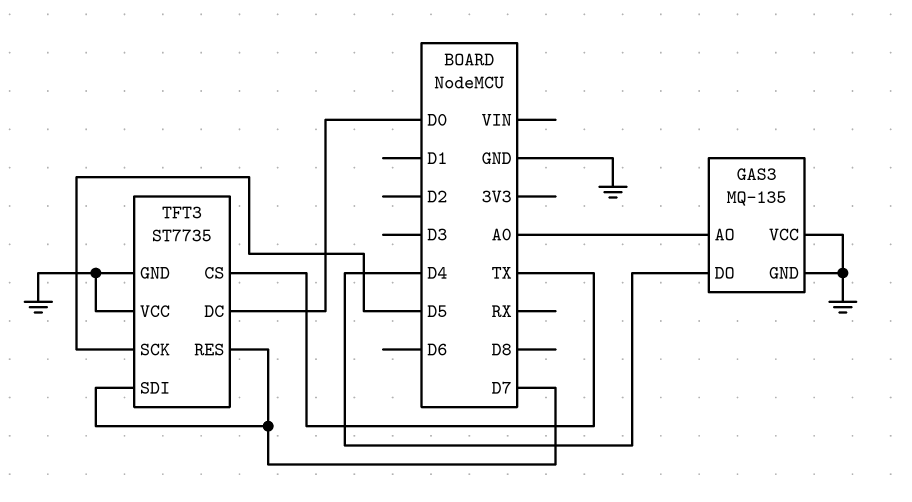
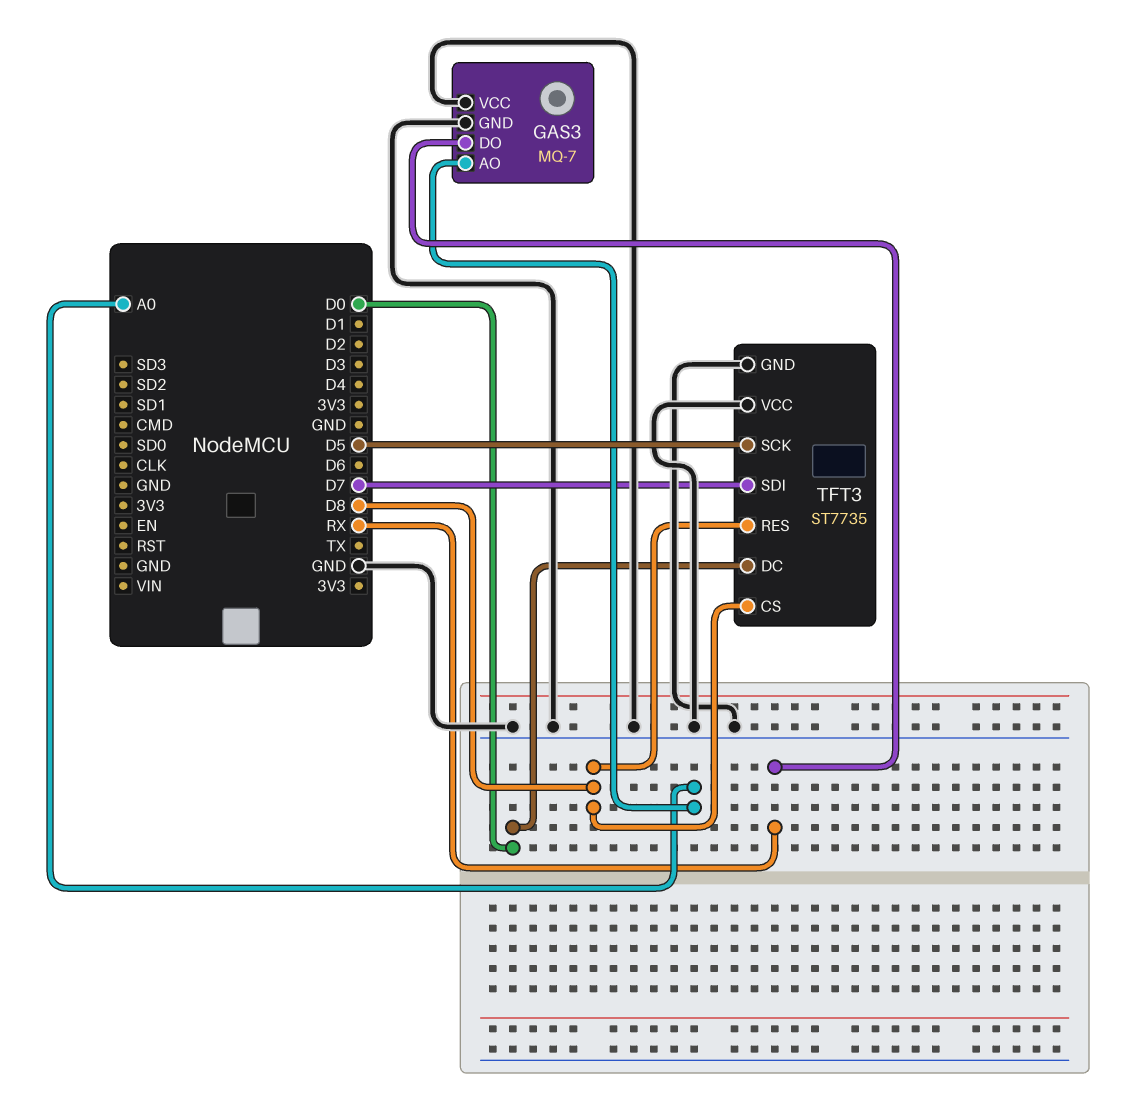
GAS3: MQ-135 -> MQ-7
GAS3 pin DO: D4 -> RX
TFT3 pin CS: TX -> D8
TFT3 pin RES: D7 -> D8

